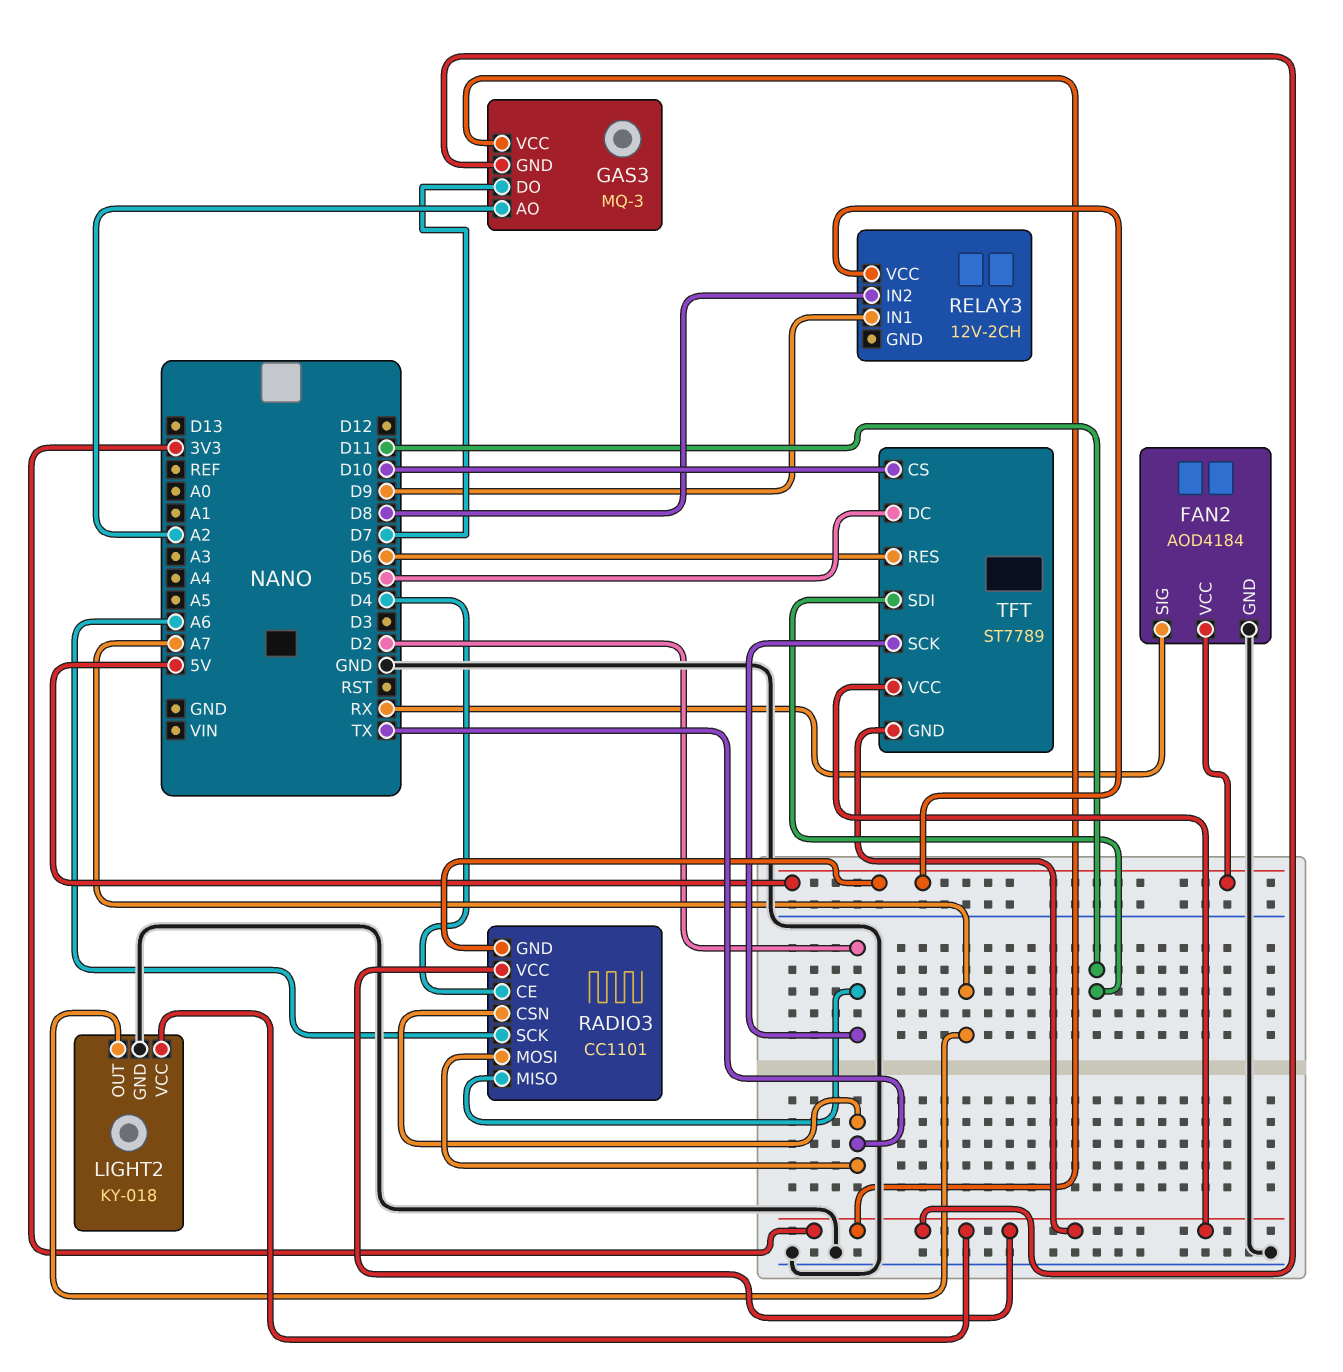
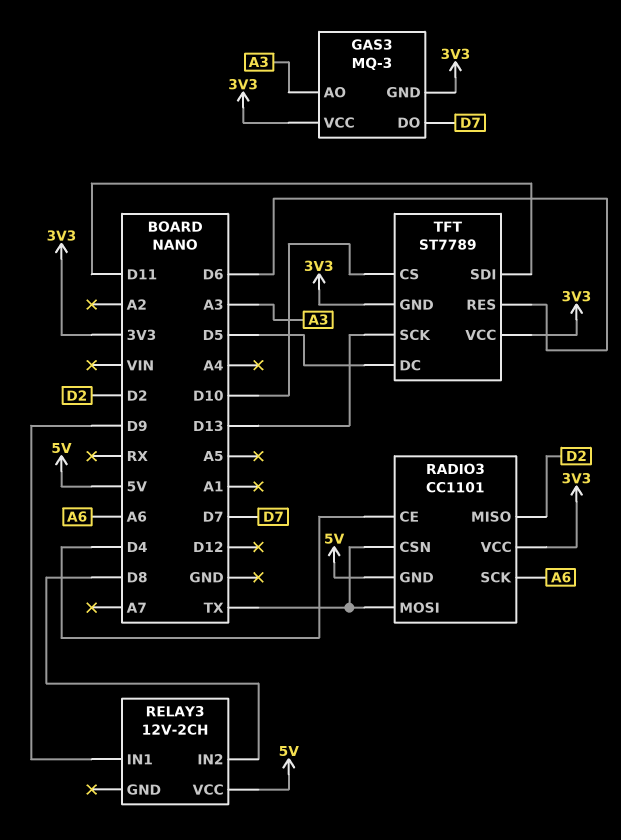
FAN2: AOD4184 -> none
FAN2 pin GND: GND -> none
FAN2 pin SIG: RX -> none
FAN2 pin VCC: 5V -> none
GAS3 pin AO: A2 -> A3
LIGHT2: KY-018 -> none
LIGHT2 pin GND: GND -> none
LIGHT2 pin OUT: A7 -> none
LIGHT2 pin VCC: 3V3 -> none
TFT pin SCK: D2 -> D13

